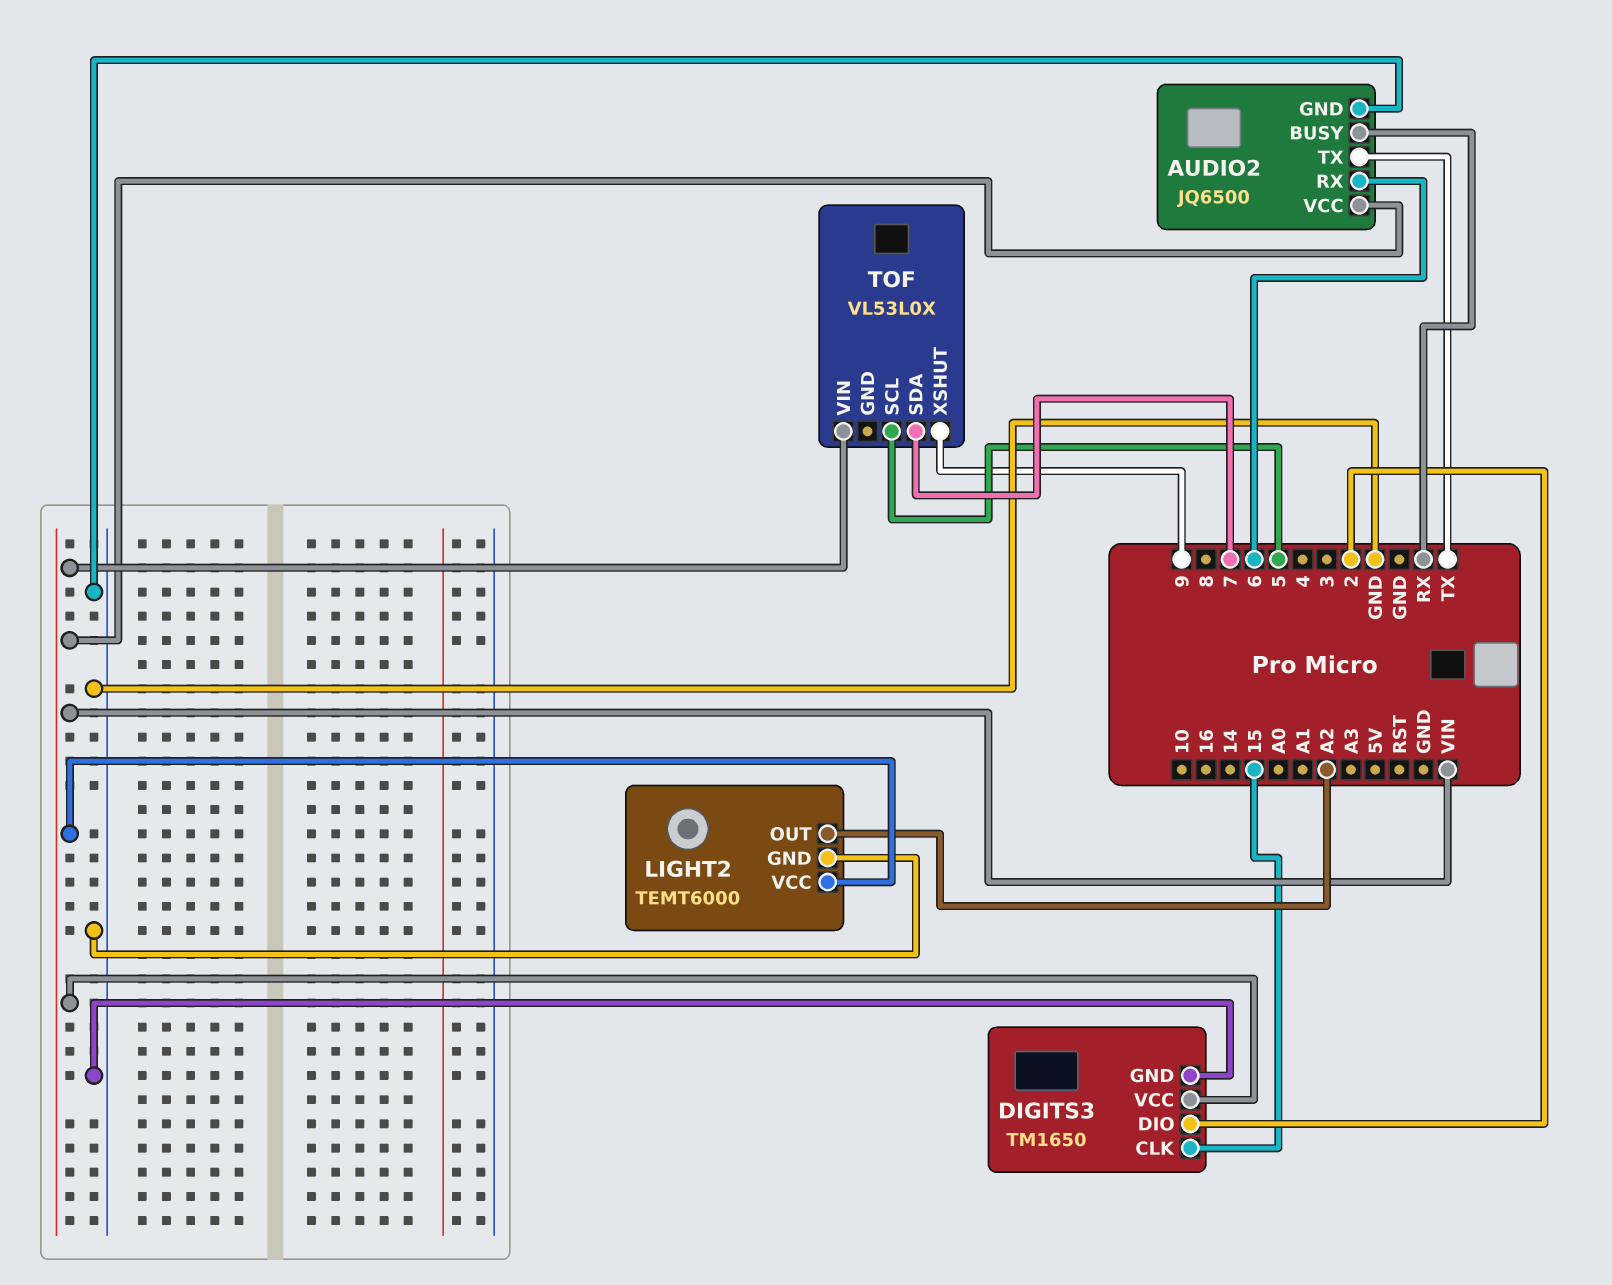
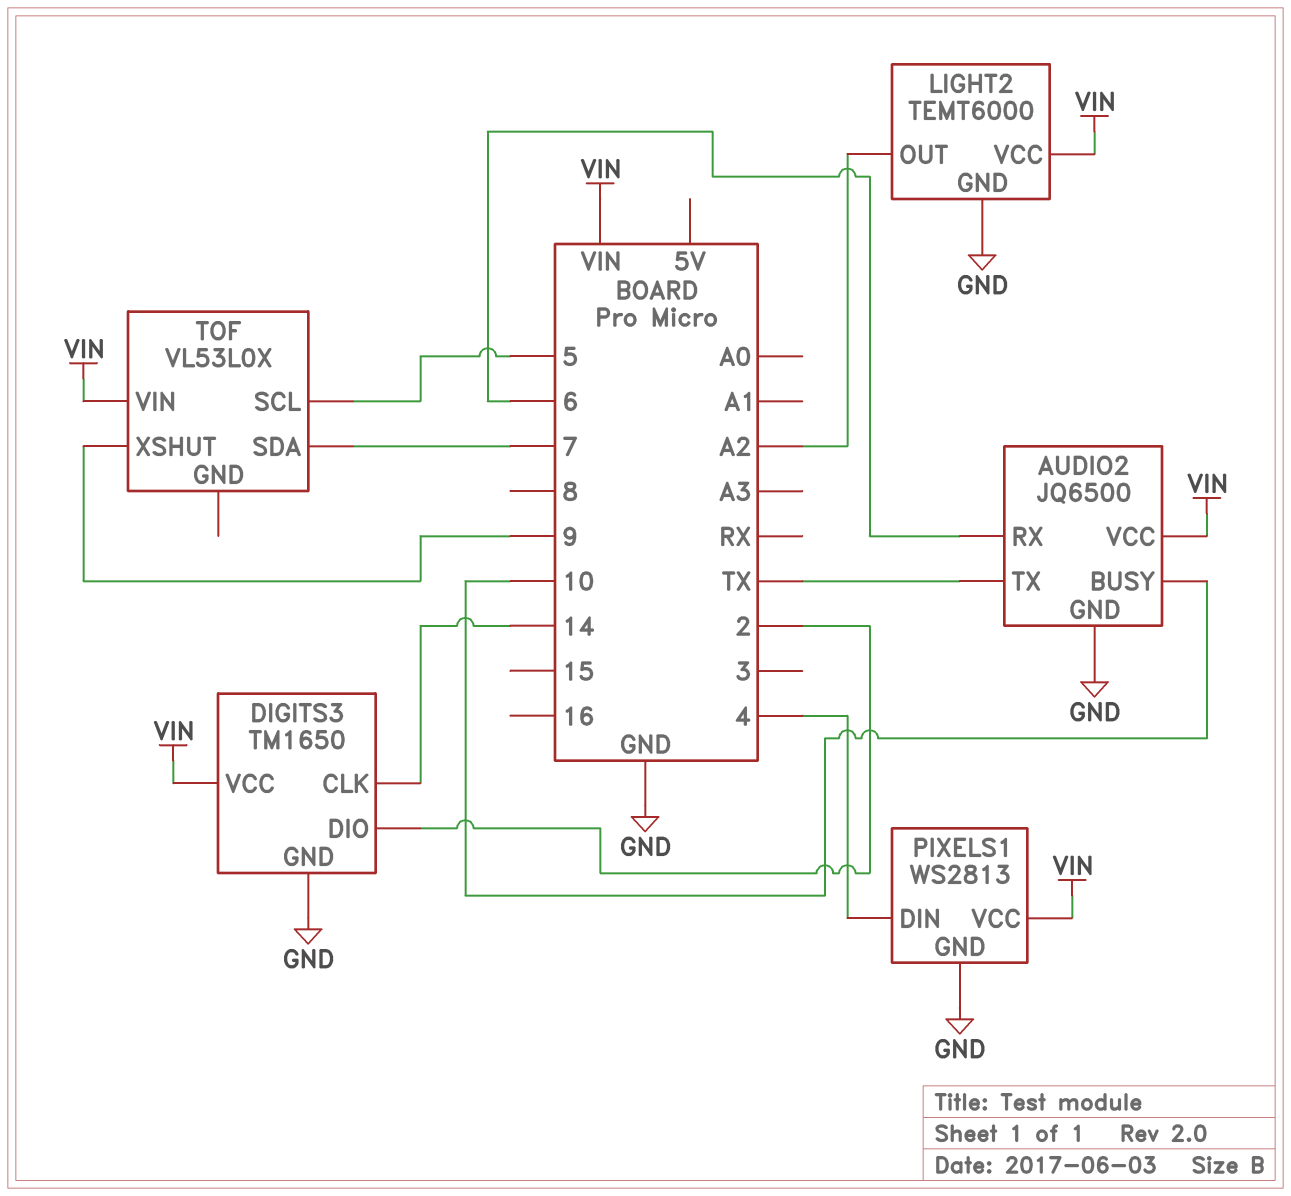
AUDIO2 pin BUSY: RX -> 10
DIGITS3 pin CLK: 15 -> 14
PIXELS1: none -> WS2813
PIXELS1 pin DIN: none -> 4
PIXELS1 pin GND: none -> GND
PIXELS1 pin VCC: none -> VIN

